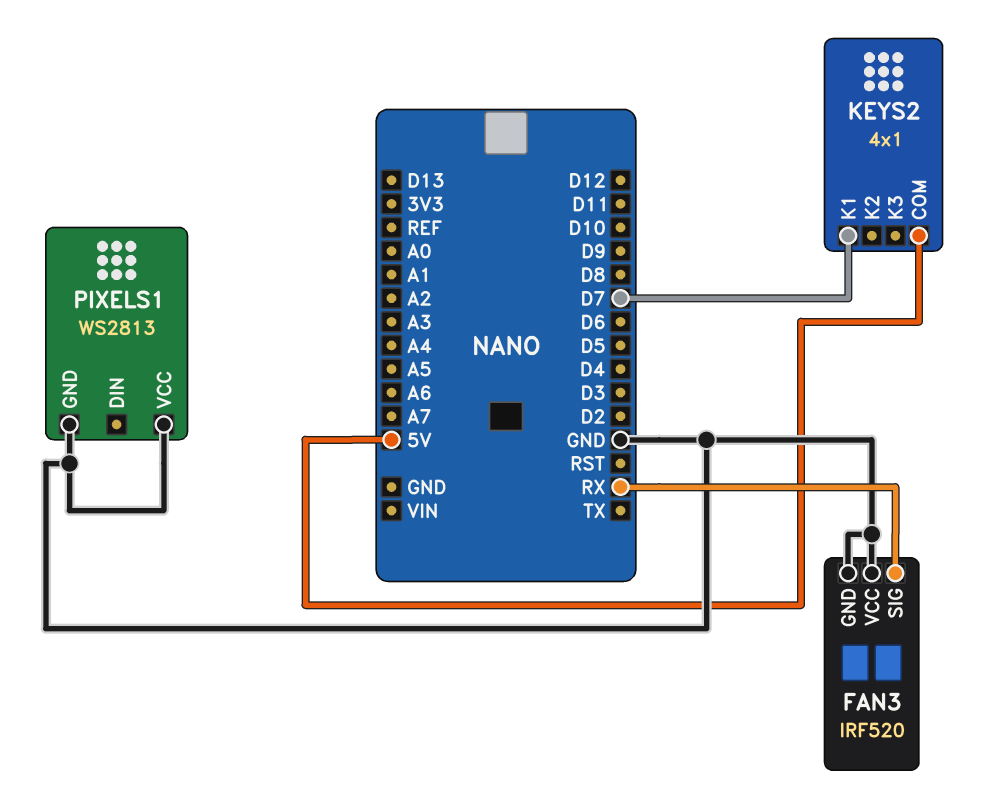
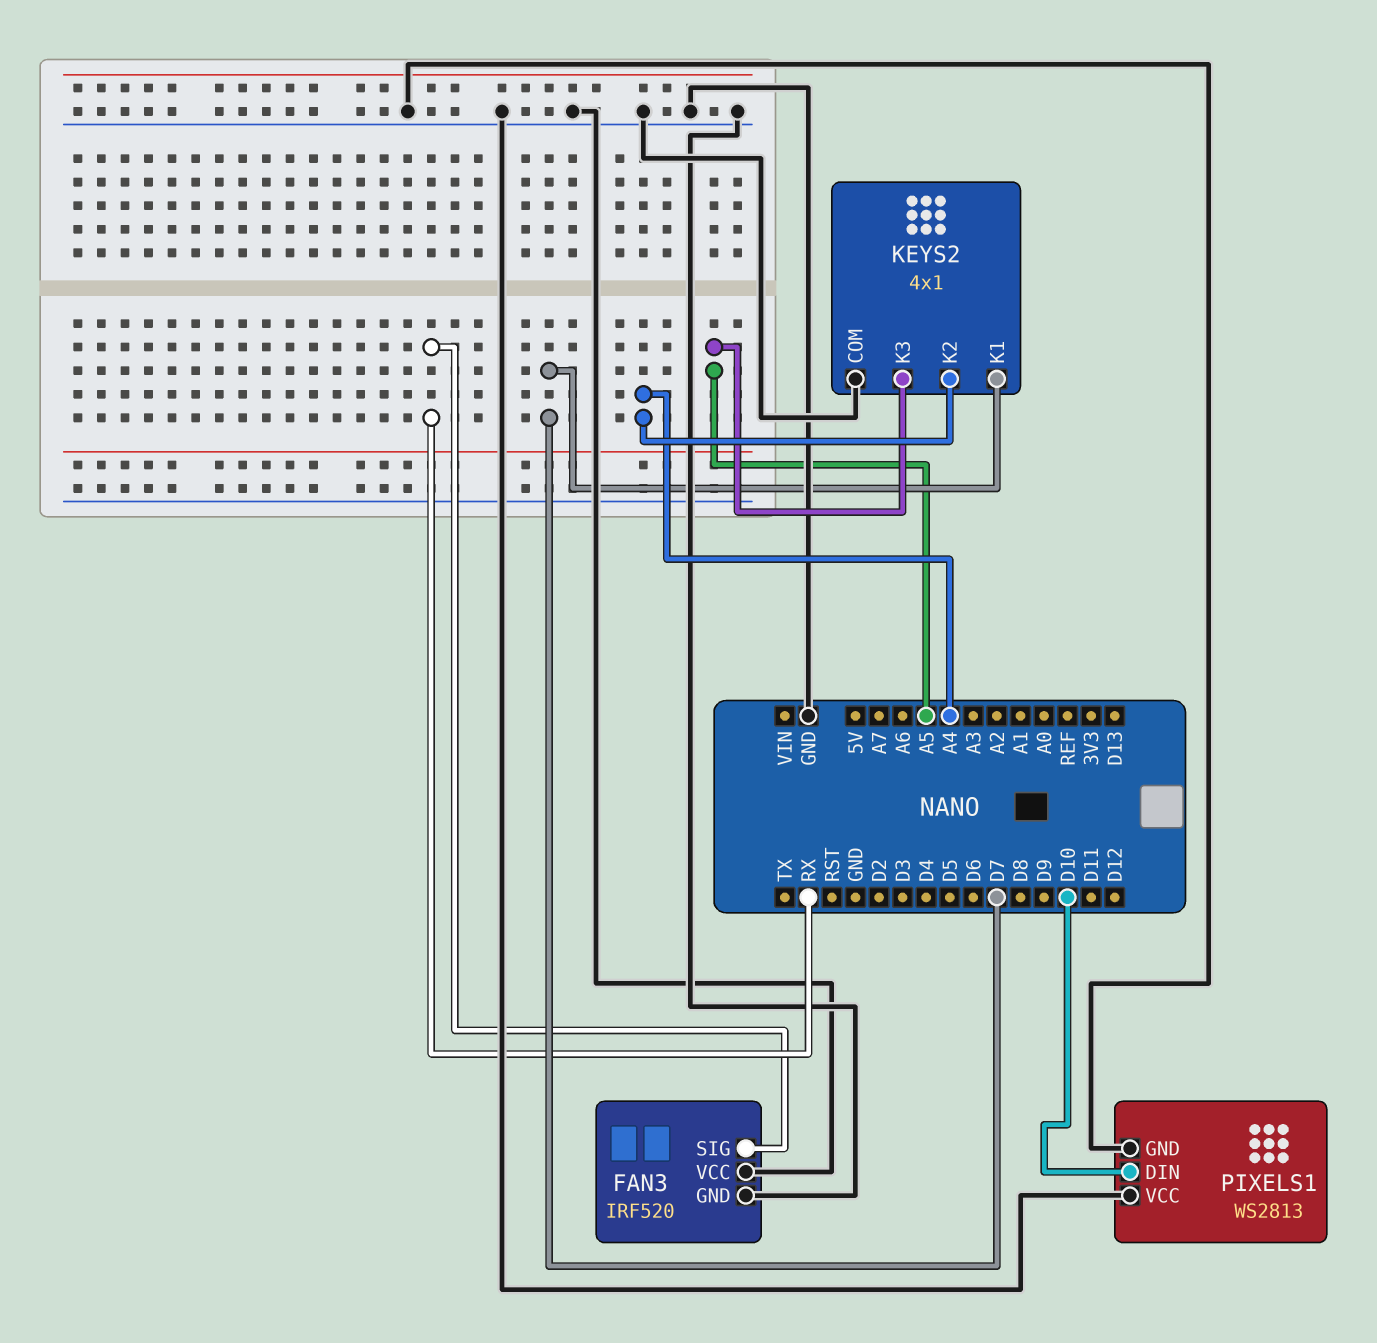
KEYS2 pin COM: 5V -> GND
KEYS2 pin K2: none -> A4
KEYS2 pin K3: none -> A5
PIXELS1 pin DIN: none -> D10

